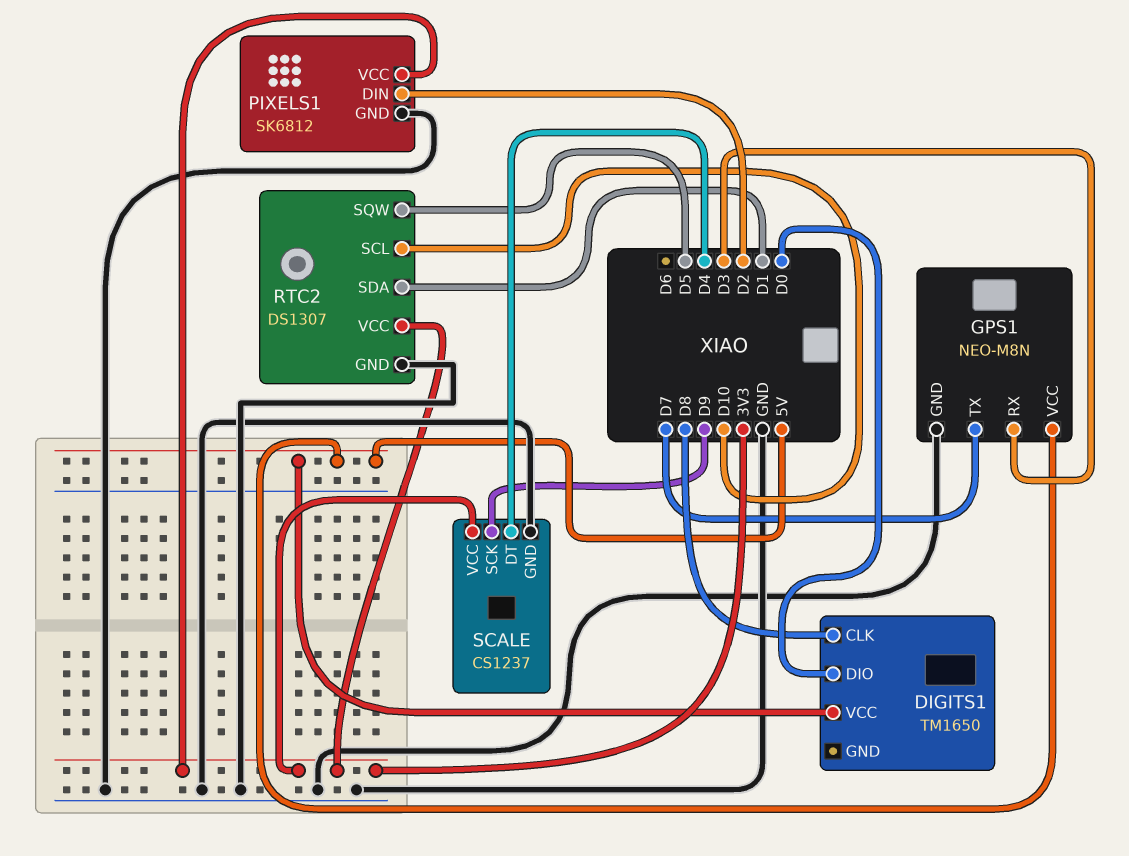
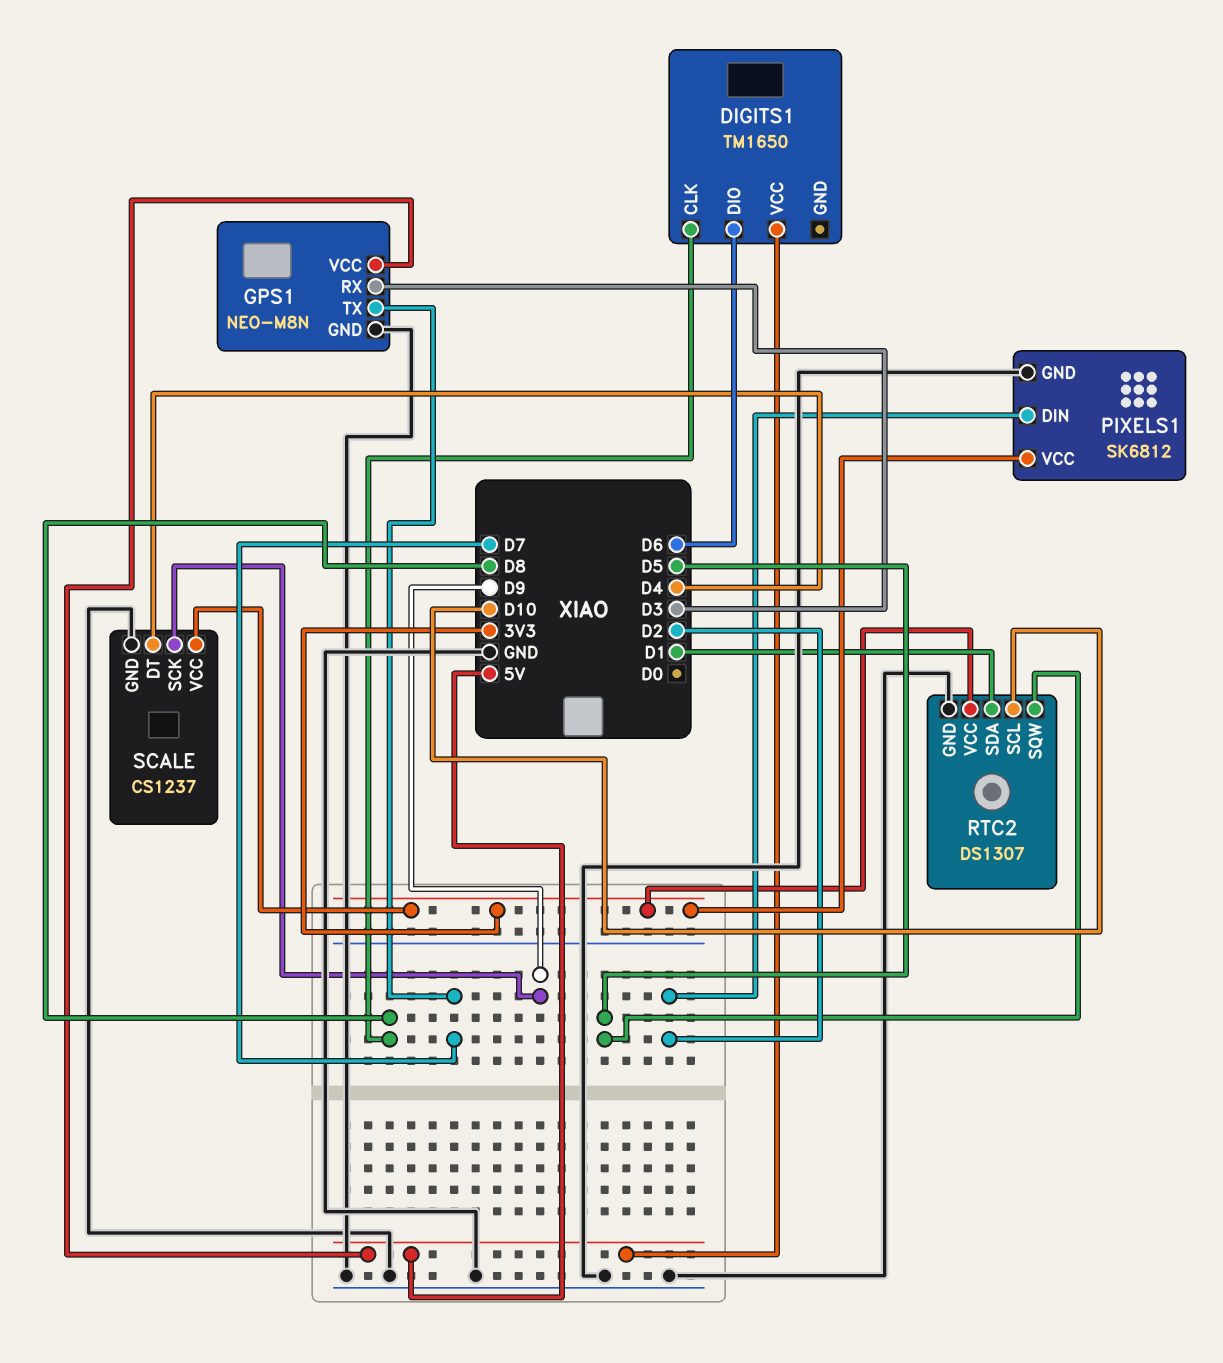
DIGITS1 pin DIO: D0 -> D6

